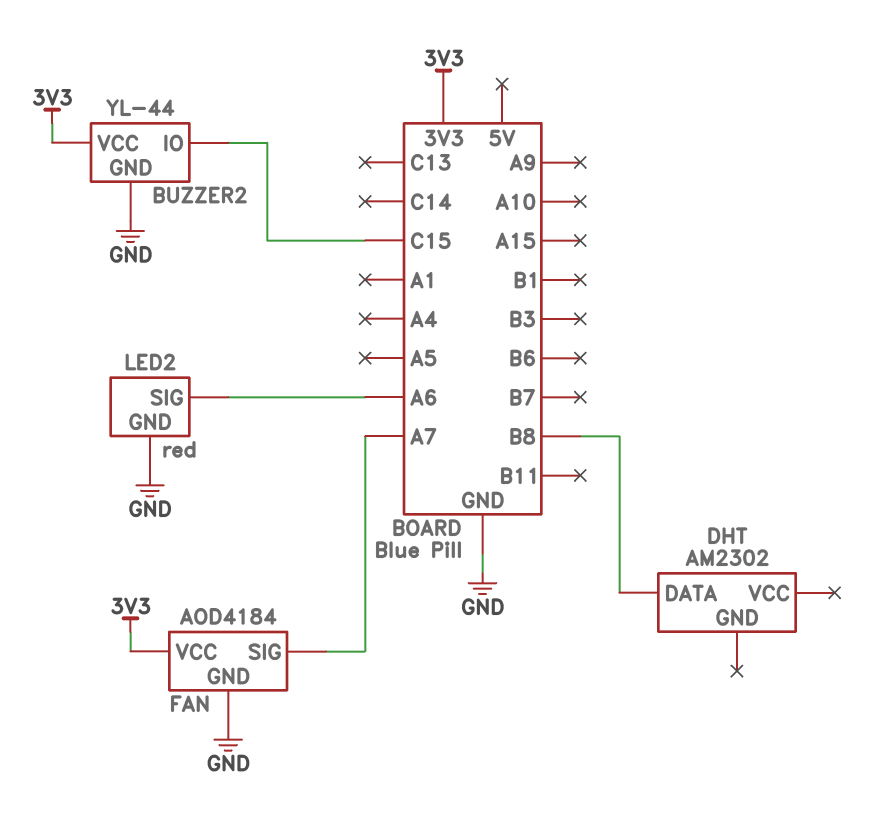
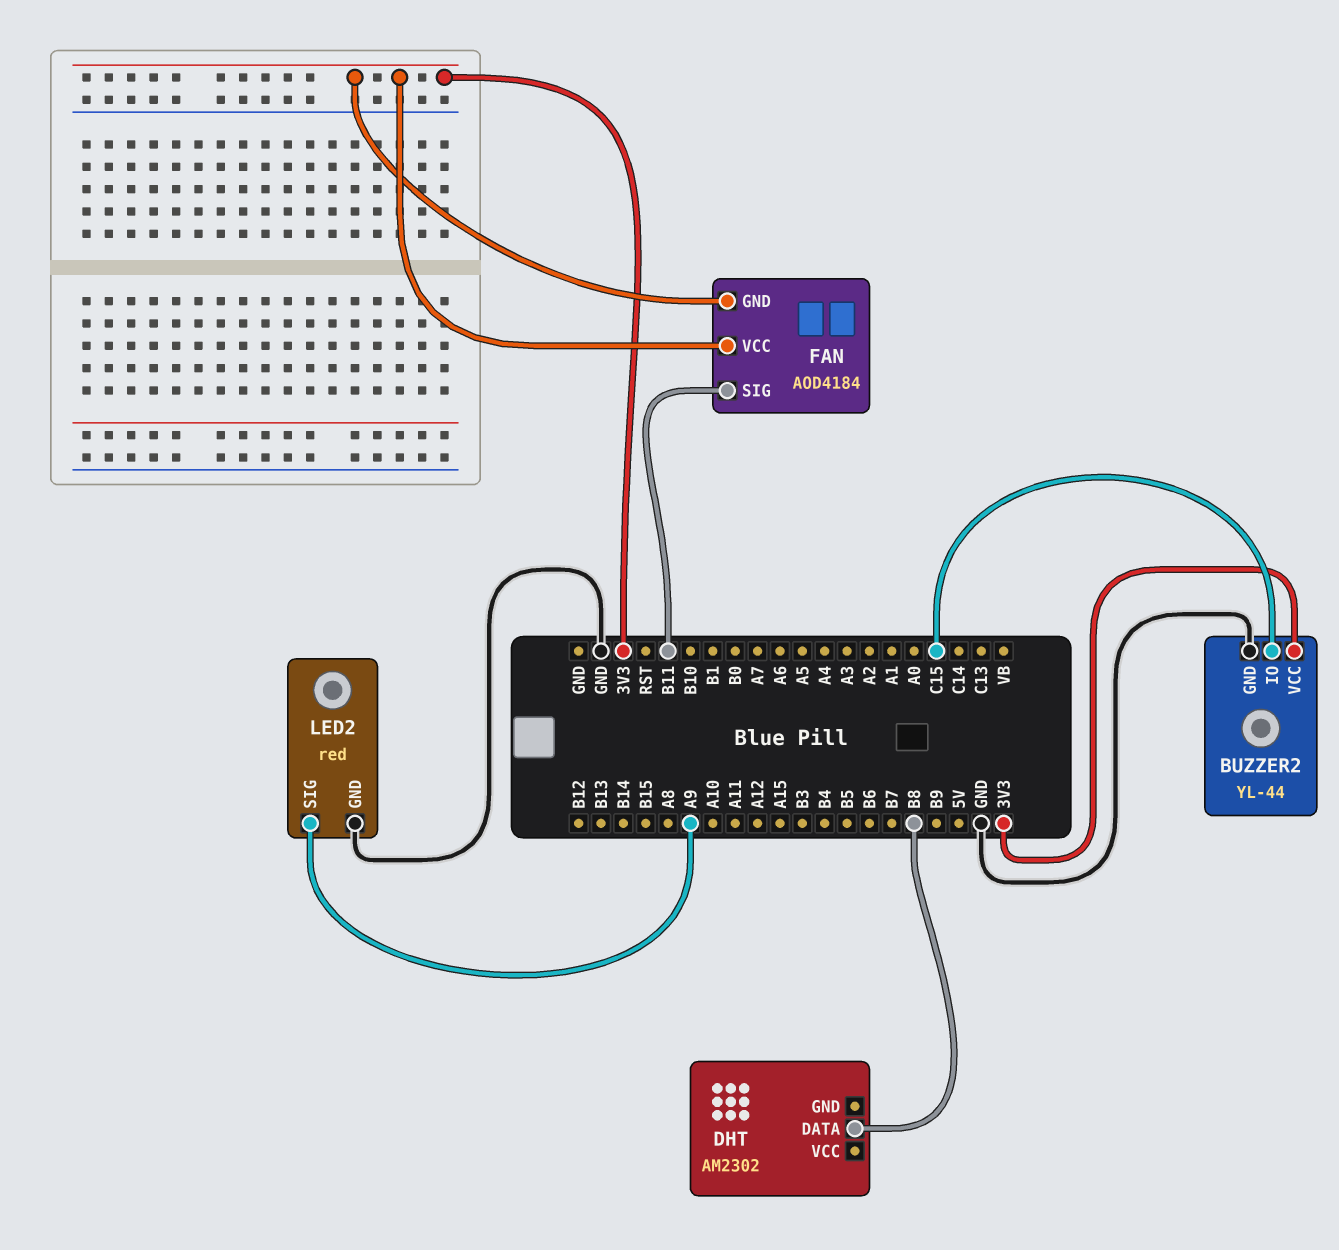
FAN pin GND: GND -> 3V3
FAN pin SIG: A7 -> B11
LED2 pin SIG: A6 -> A9

